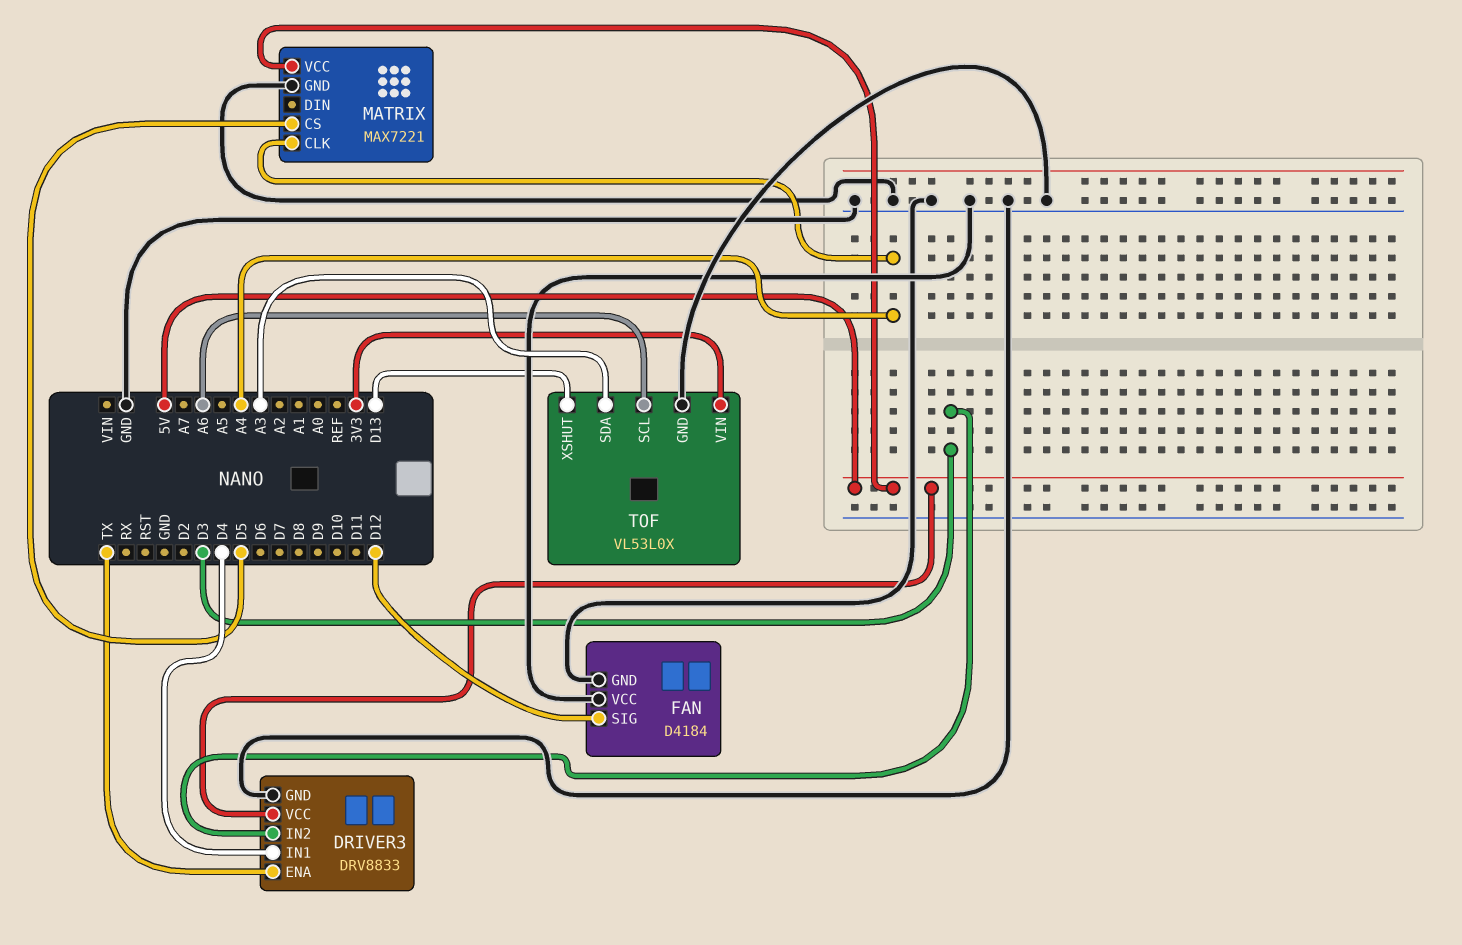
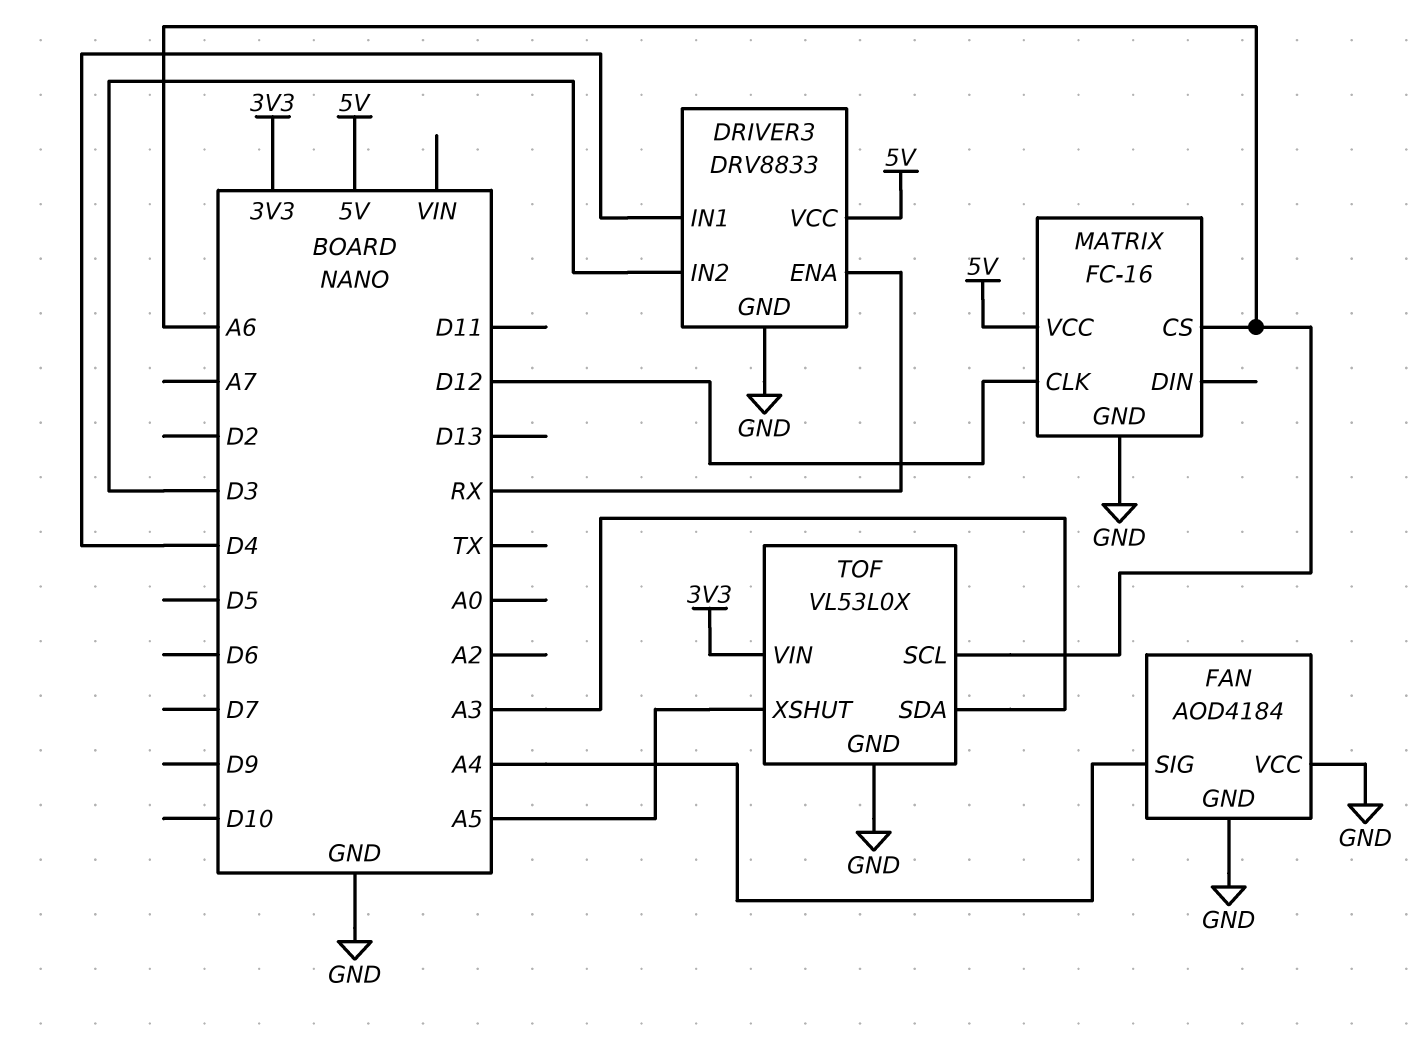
DRIVER3 pin ENA: TX -> RX
FAN: D4184 -> AOD4184
FAN pin SIG: D12 -> A4
MATRIX: MAX7221 -> FC-16
MATRIX pin CLK: A4 -> D12
MATRIX pin CS: D5 -> A6
TOF pin XSHUT: D13 -> A5

